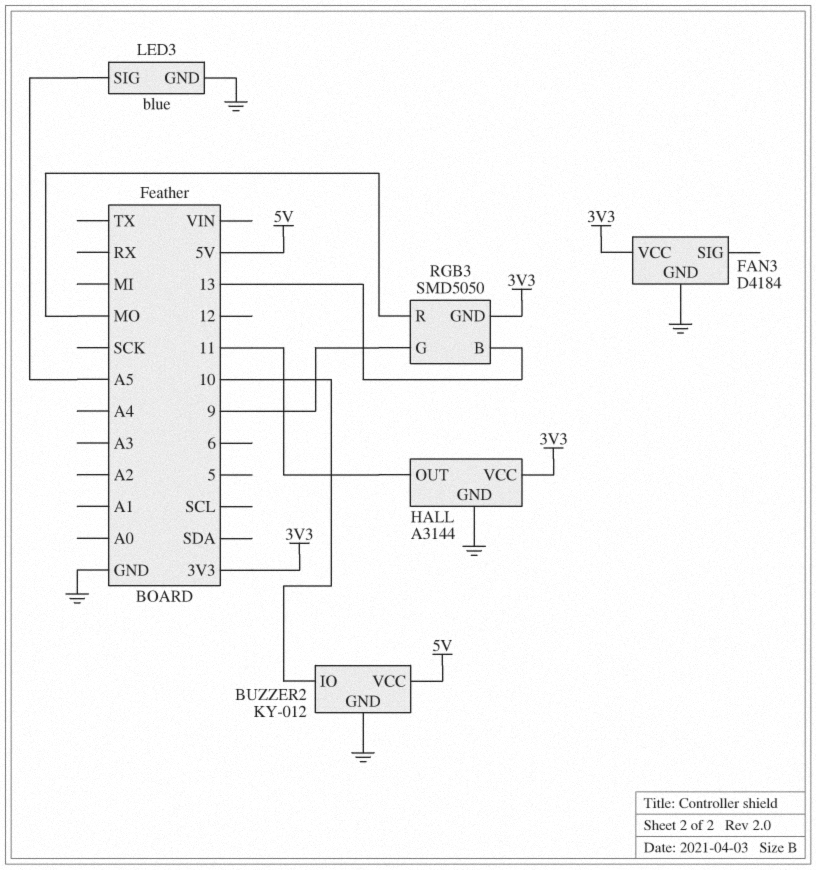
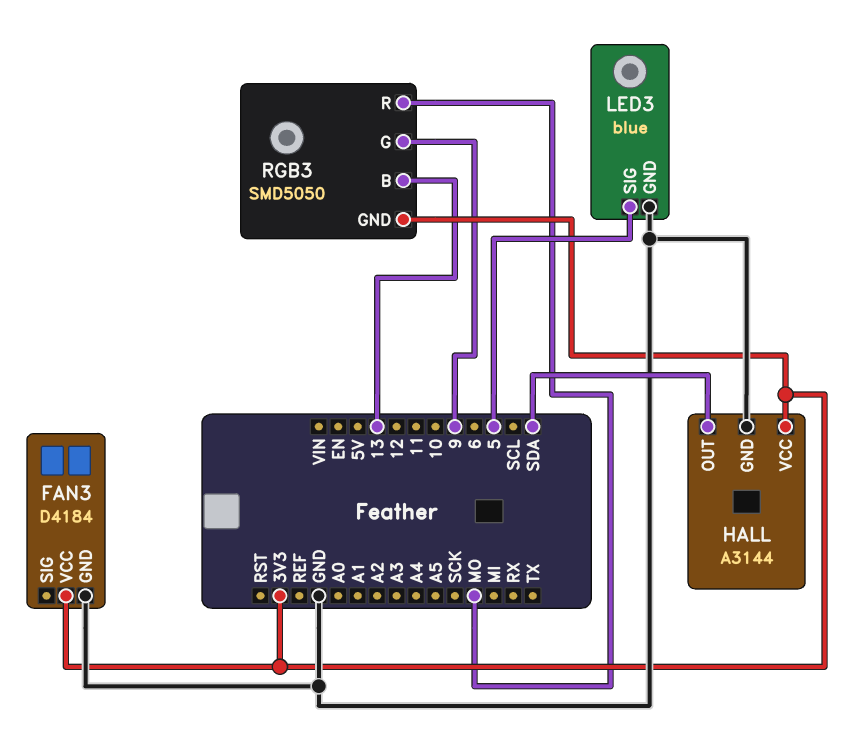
BUZZER2: KY-012 -> none
BUZZER2 pin GND: GND -> none
BUZZER2 pin IO: 10 -> none
BUZZER2 pin VCC: 5V -> none
HALL pin OUT: 11 -> SDA
LED3 pin SIG: A5 -> 5

